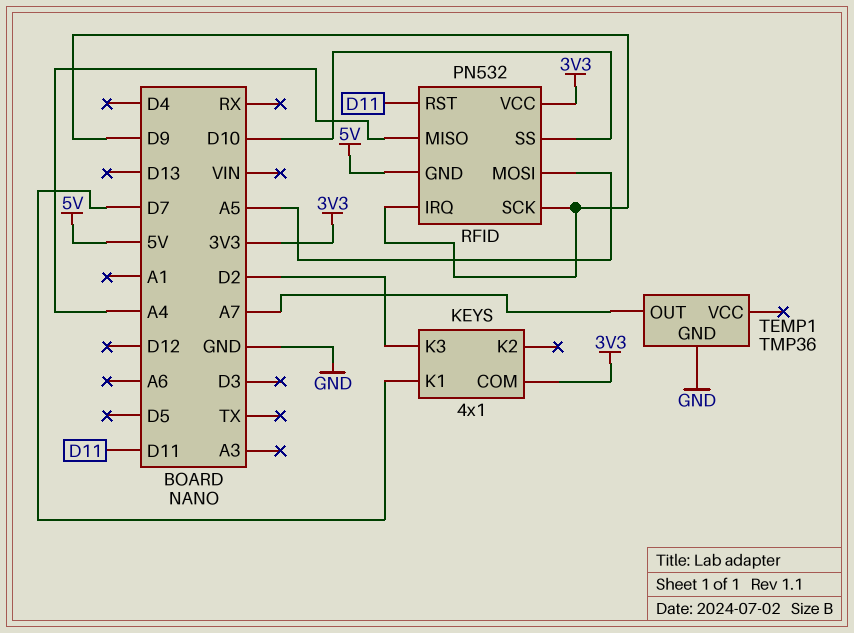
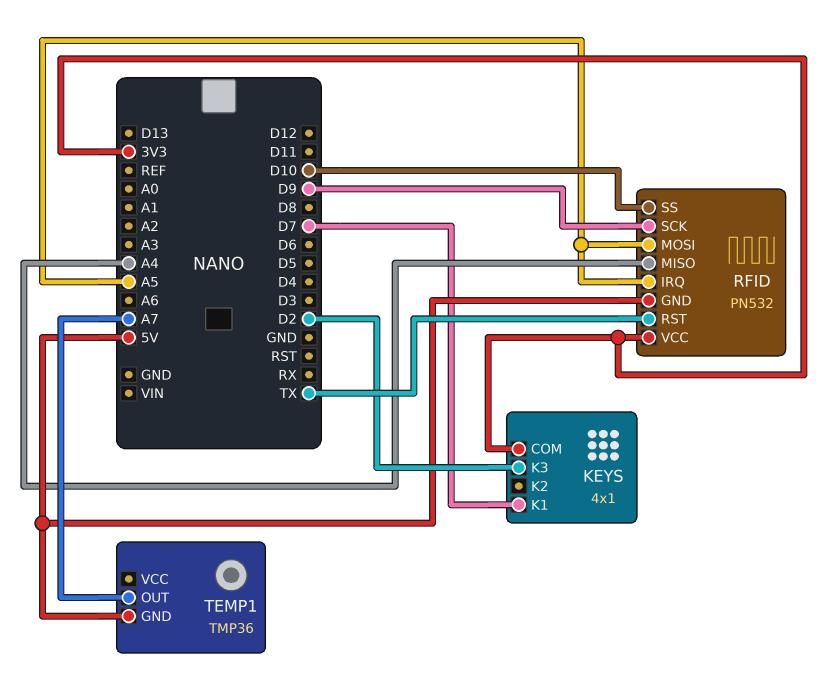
RFID pin IRQ: D9 -> A5
RFID pin RST: D11 -> TX
TEMP1 pin GND: GND -> 5V

